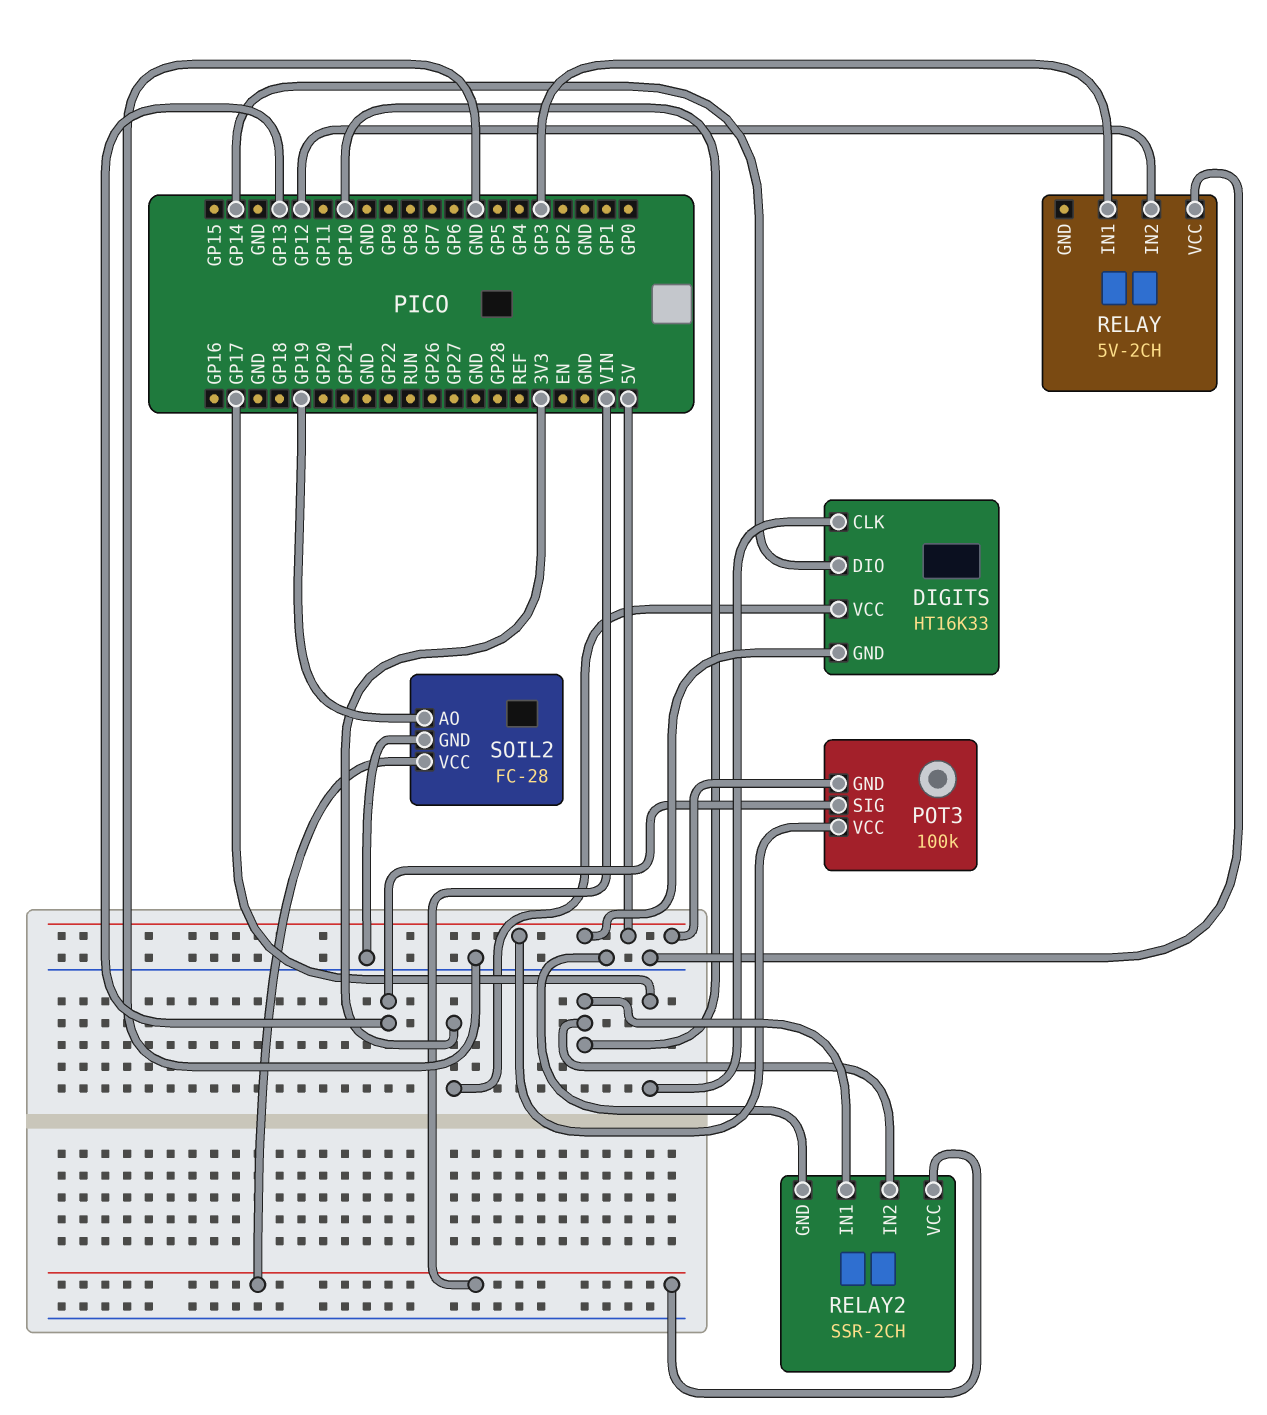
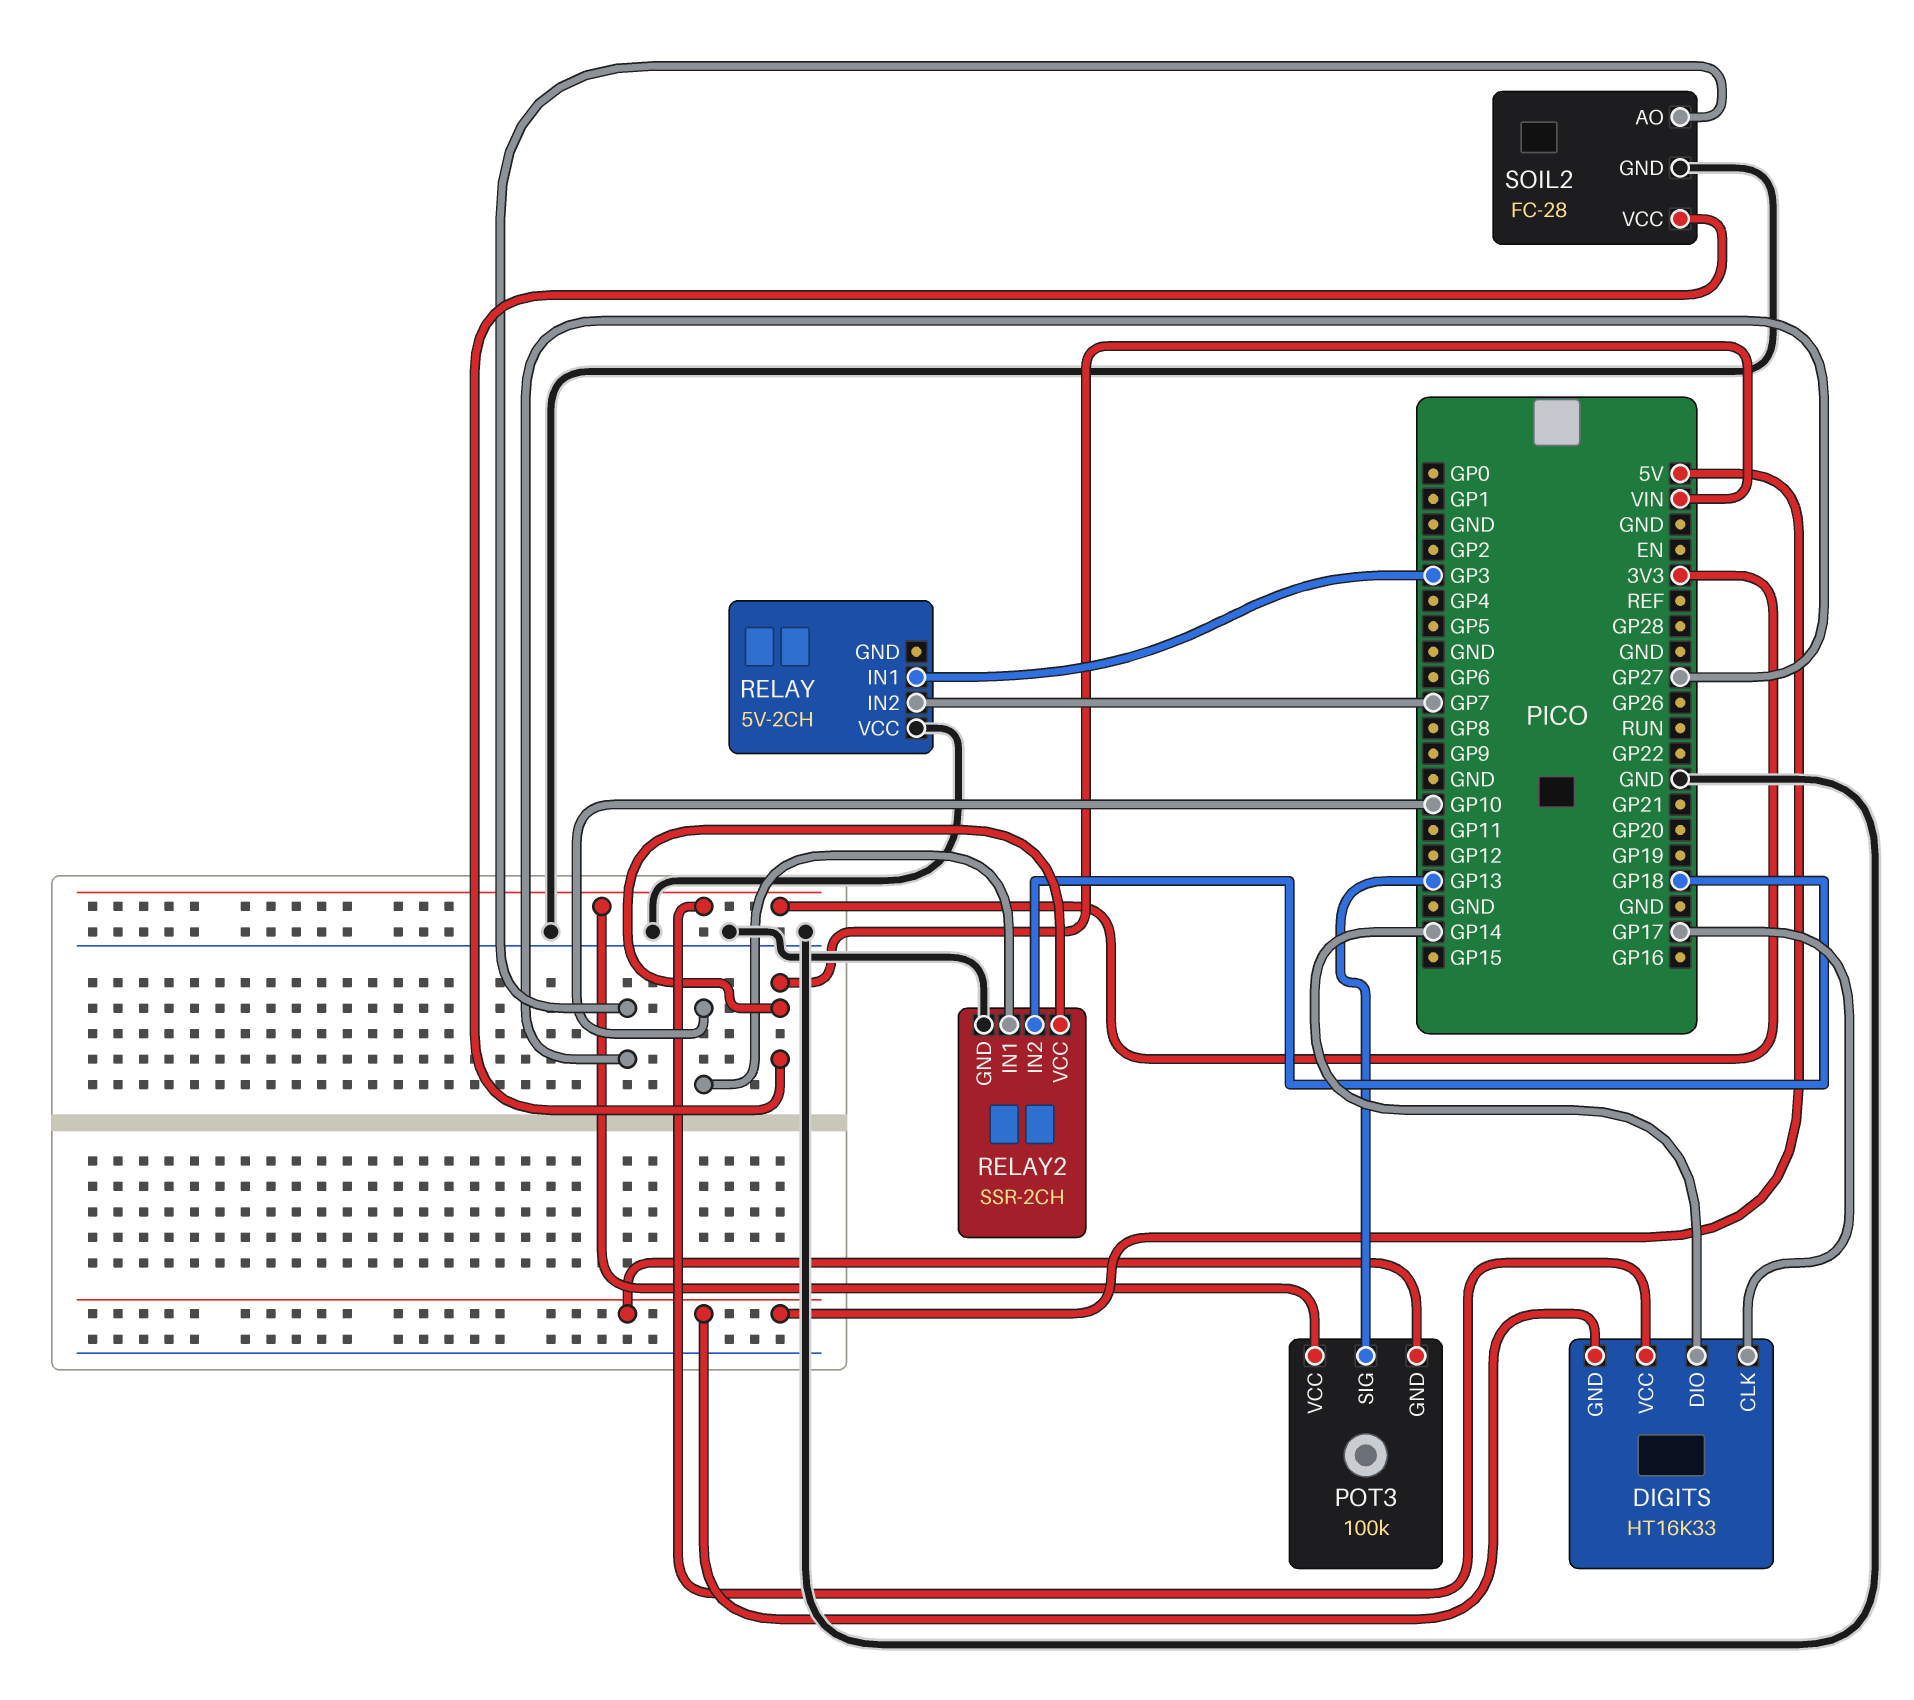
POT3 pin VCC: 5V -> 3V3
RELAY pin IN2: GP12 -> GP7
RELAY2 pin IN2: GP10 -> GP18
SOIL2 pin AO: GP19 -> GP27

